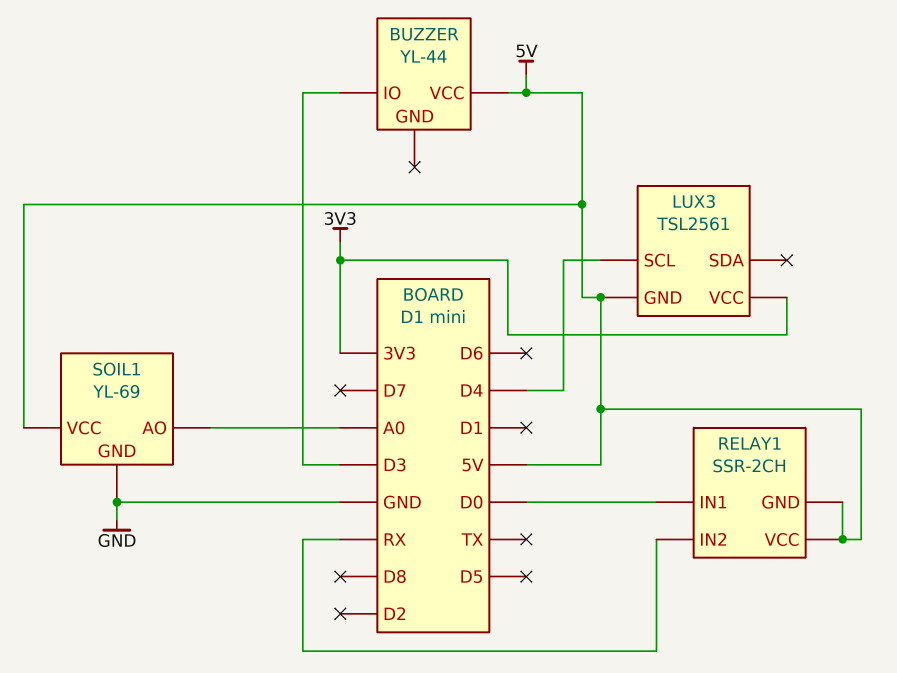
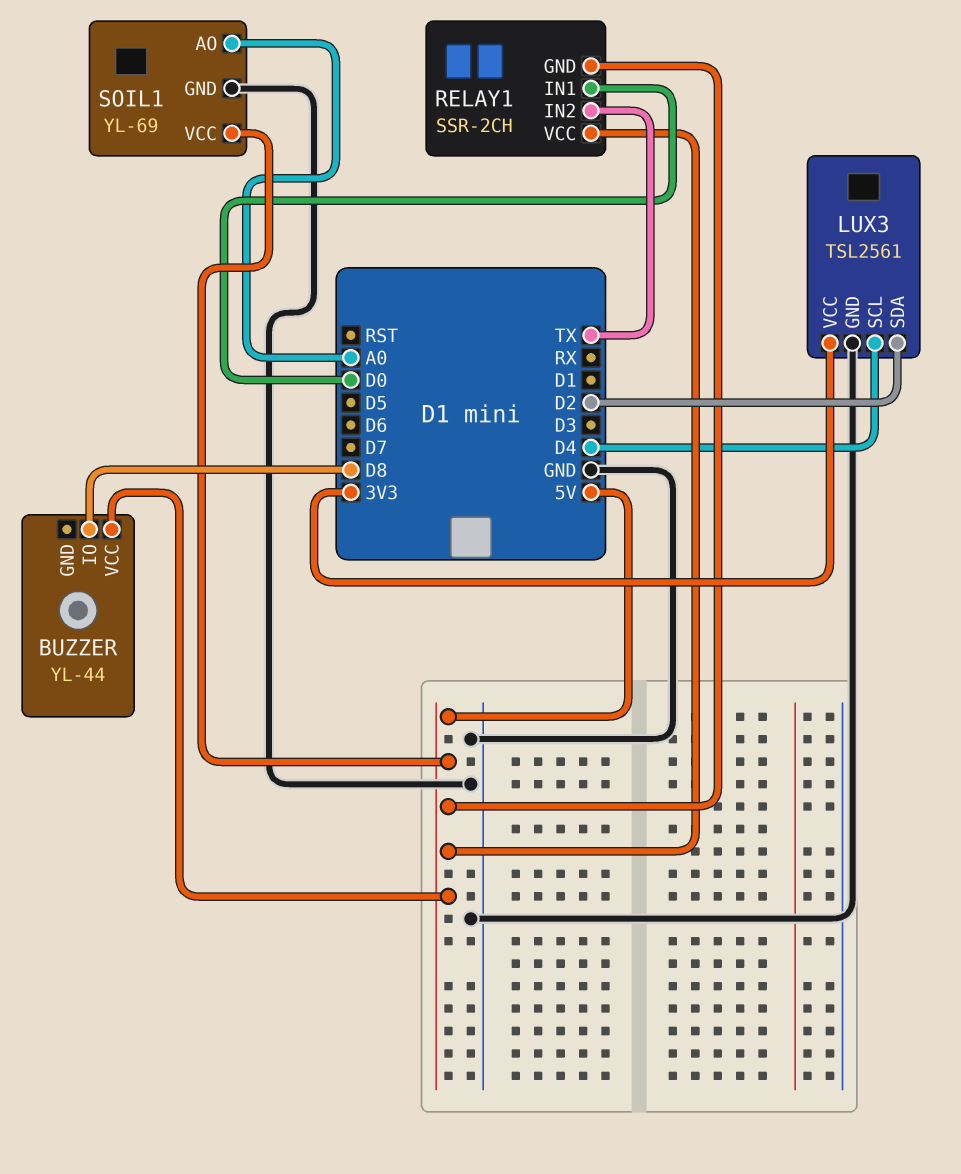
BUZZER pin IO: D3 -> D8
LUX3 pin GND: 5V -> GND
LUX3 pin SDA: none -> D2
RELAY1 pin IN2: RX -> TX

